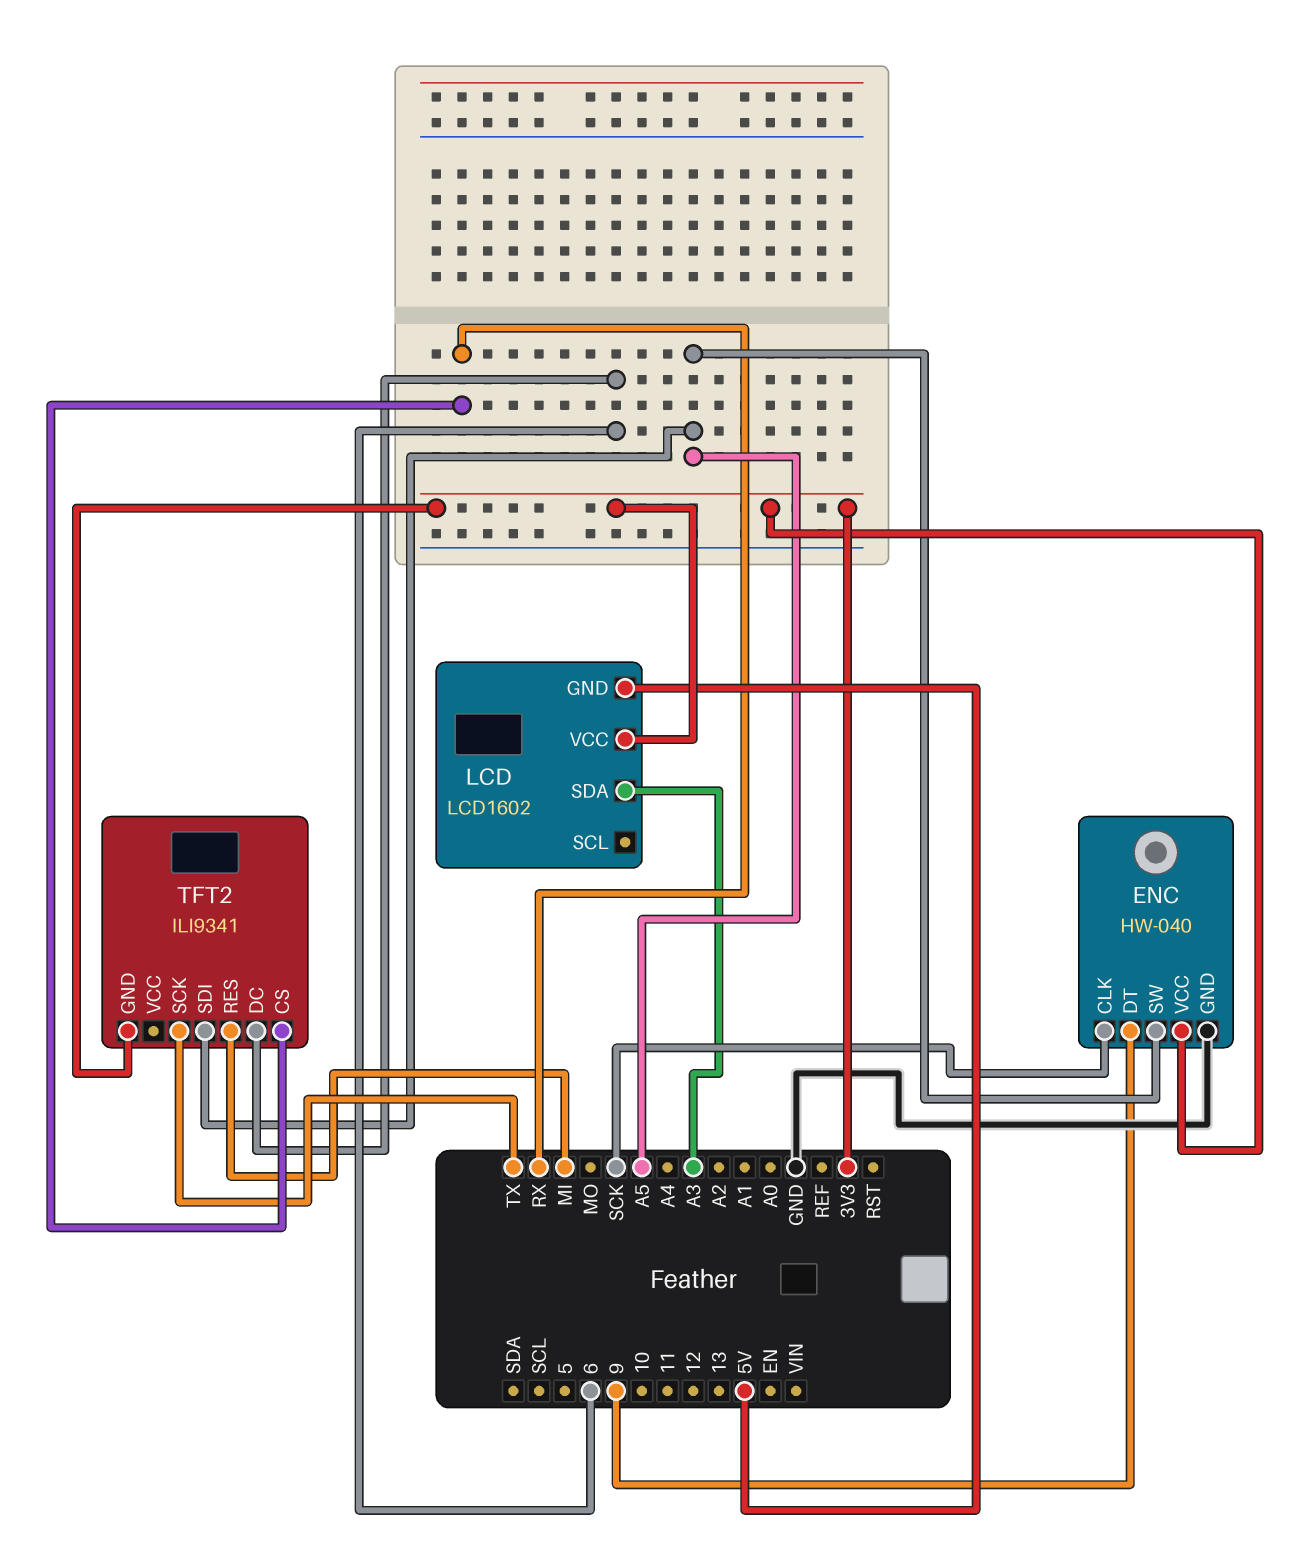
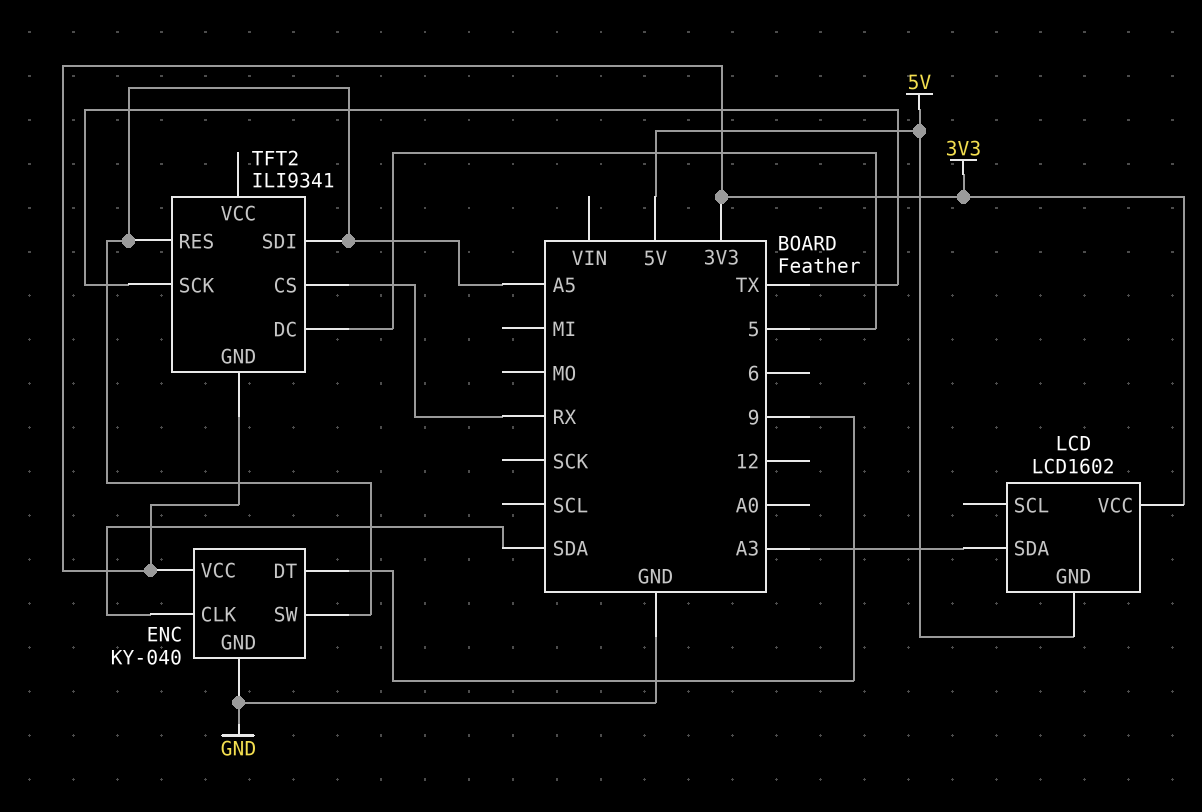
ENC: HW-040 -> KY-040
ENC pin CLK: SCK -> SDA
TFT2 pin DC: 6 -> 5
TFT2 pin RES: MI -> A5

